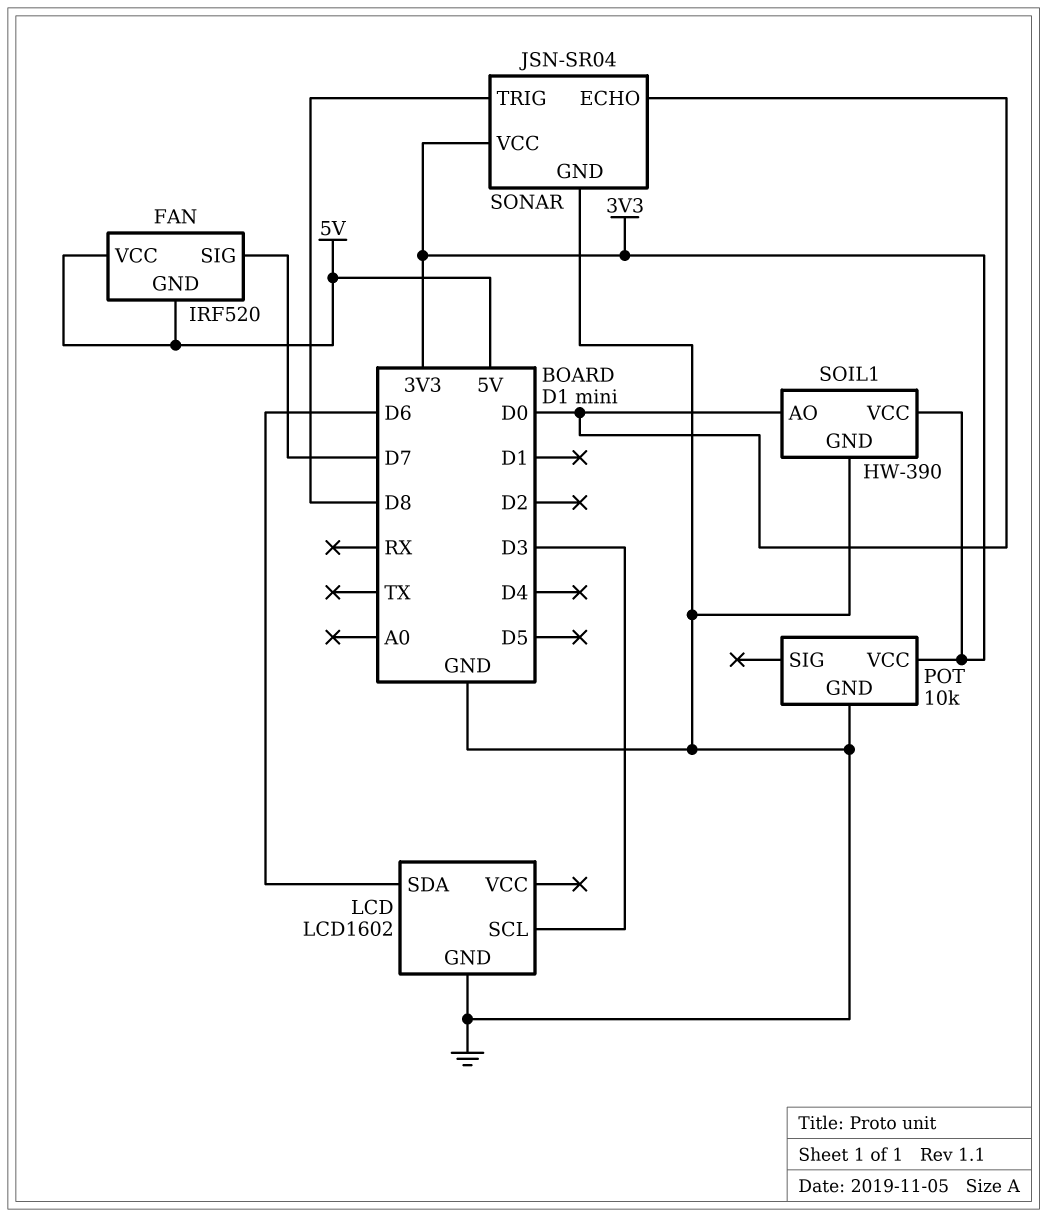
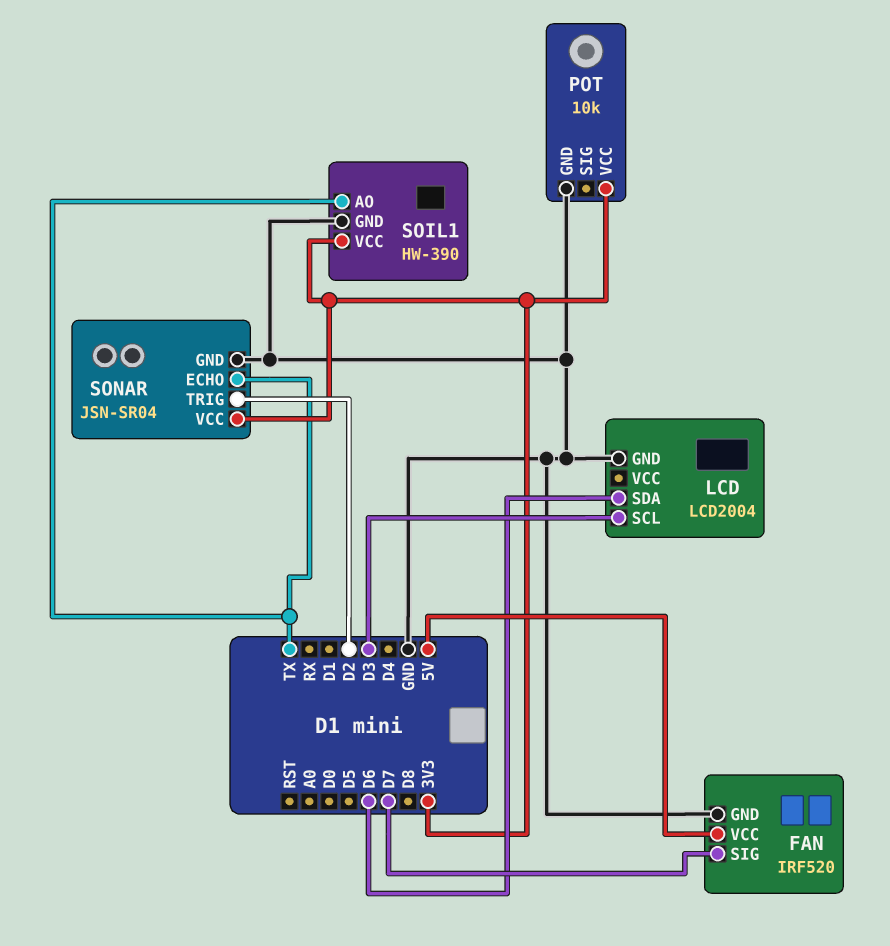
FAN pin GND: 5V -> GND
LCD: LCD1602 -> LCD2004
SOIL1 pin AO: D0 -> TX
SONAR pin ECHO: D0 -> TX
SONAR pin TRIG: D8 -> D2

